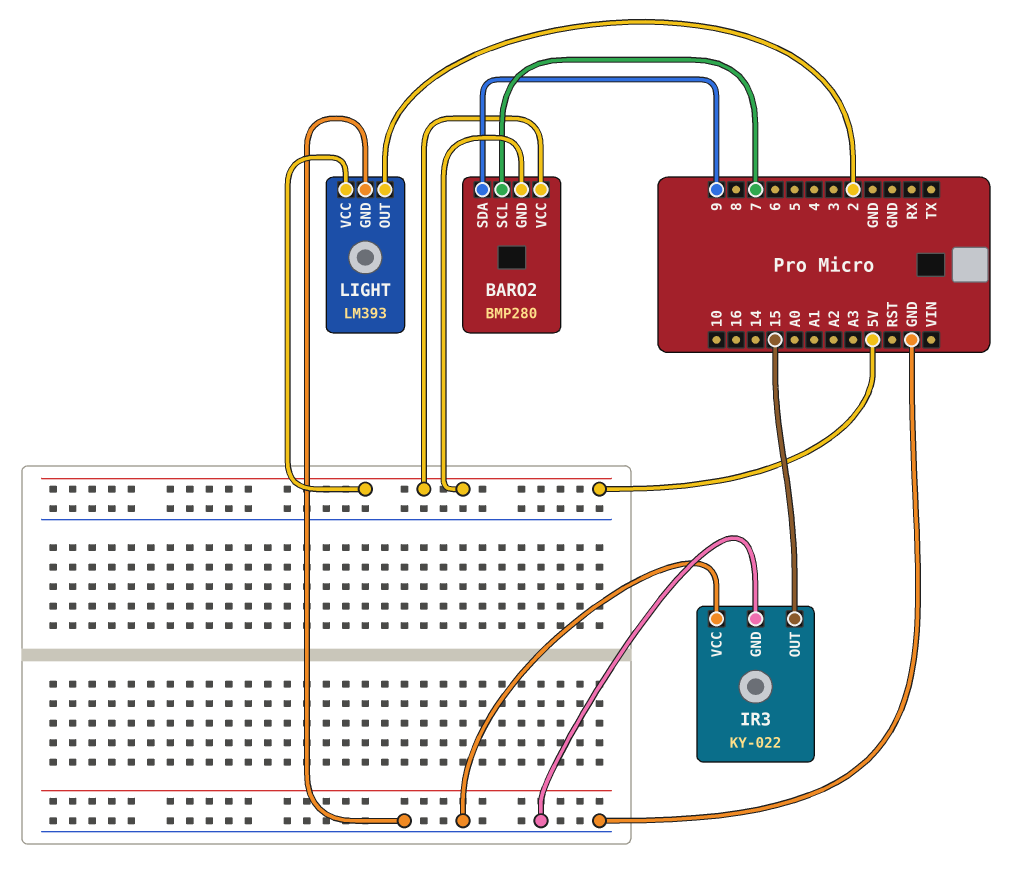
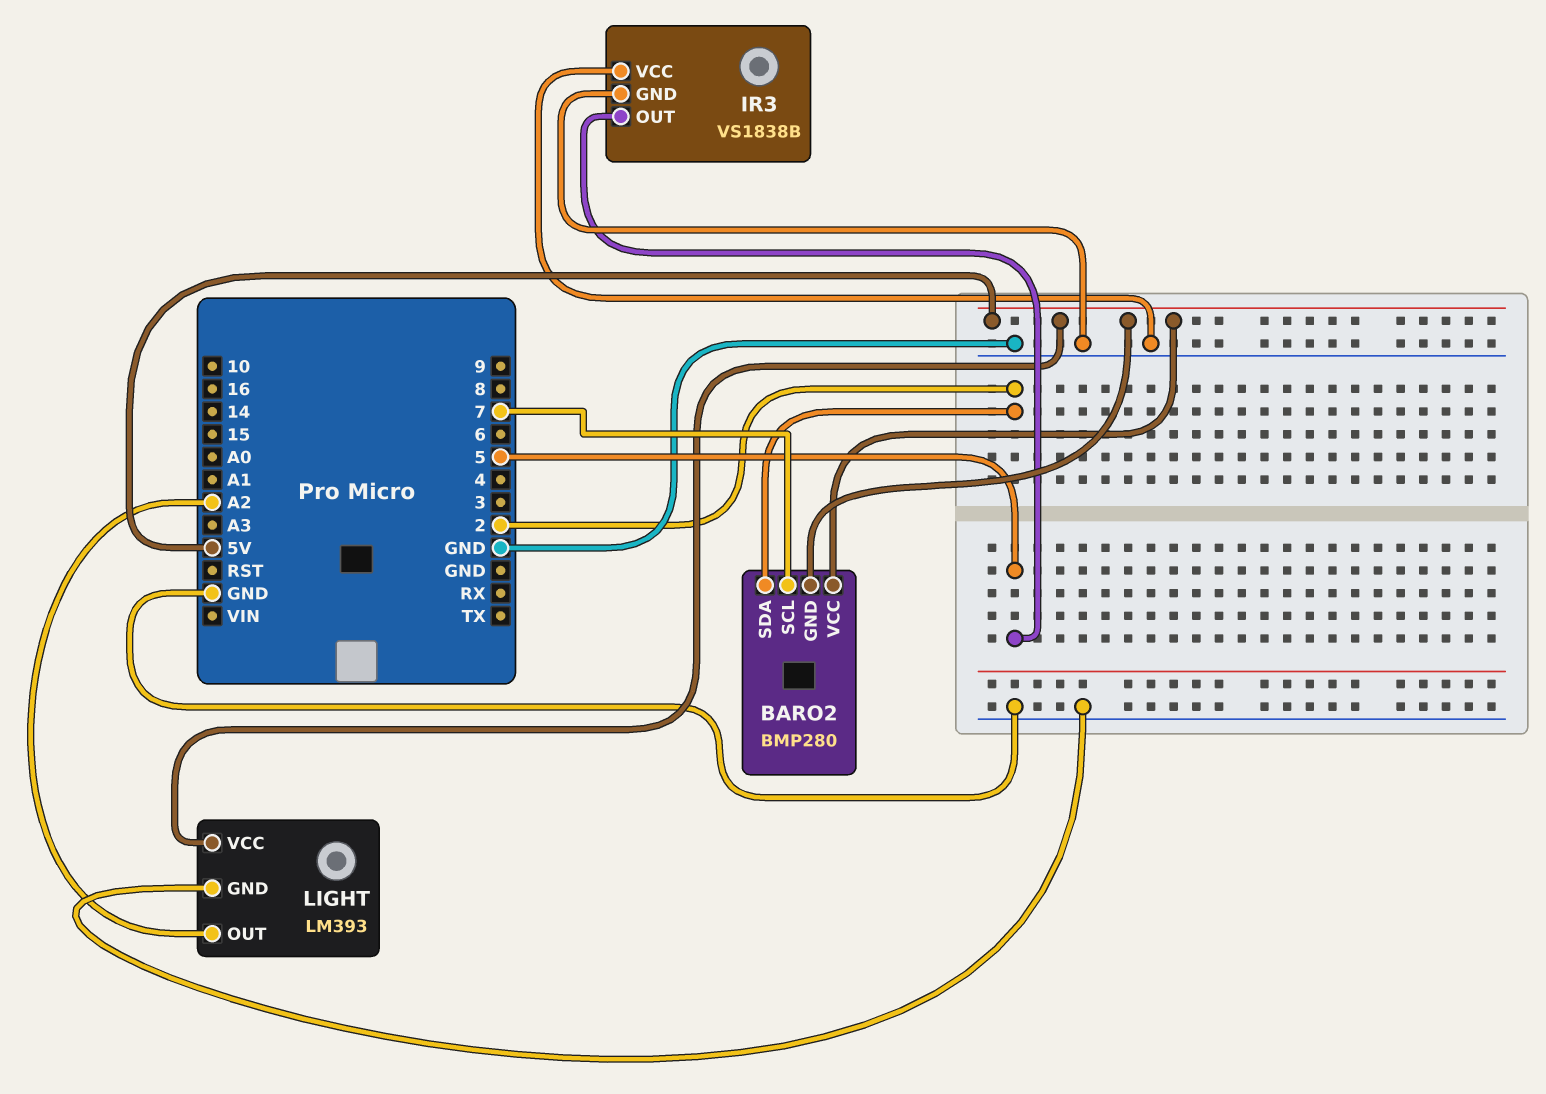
BARO2 pin SDA: 9 -> 2
IR3: KY-022 -> VS1838B
IR3 pin OUT: 15 -> 5
LIGHT pin OUT: 2 -> A2

